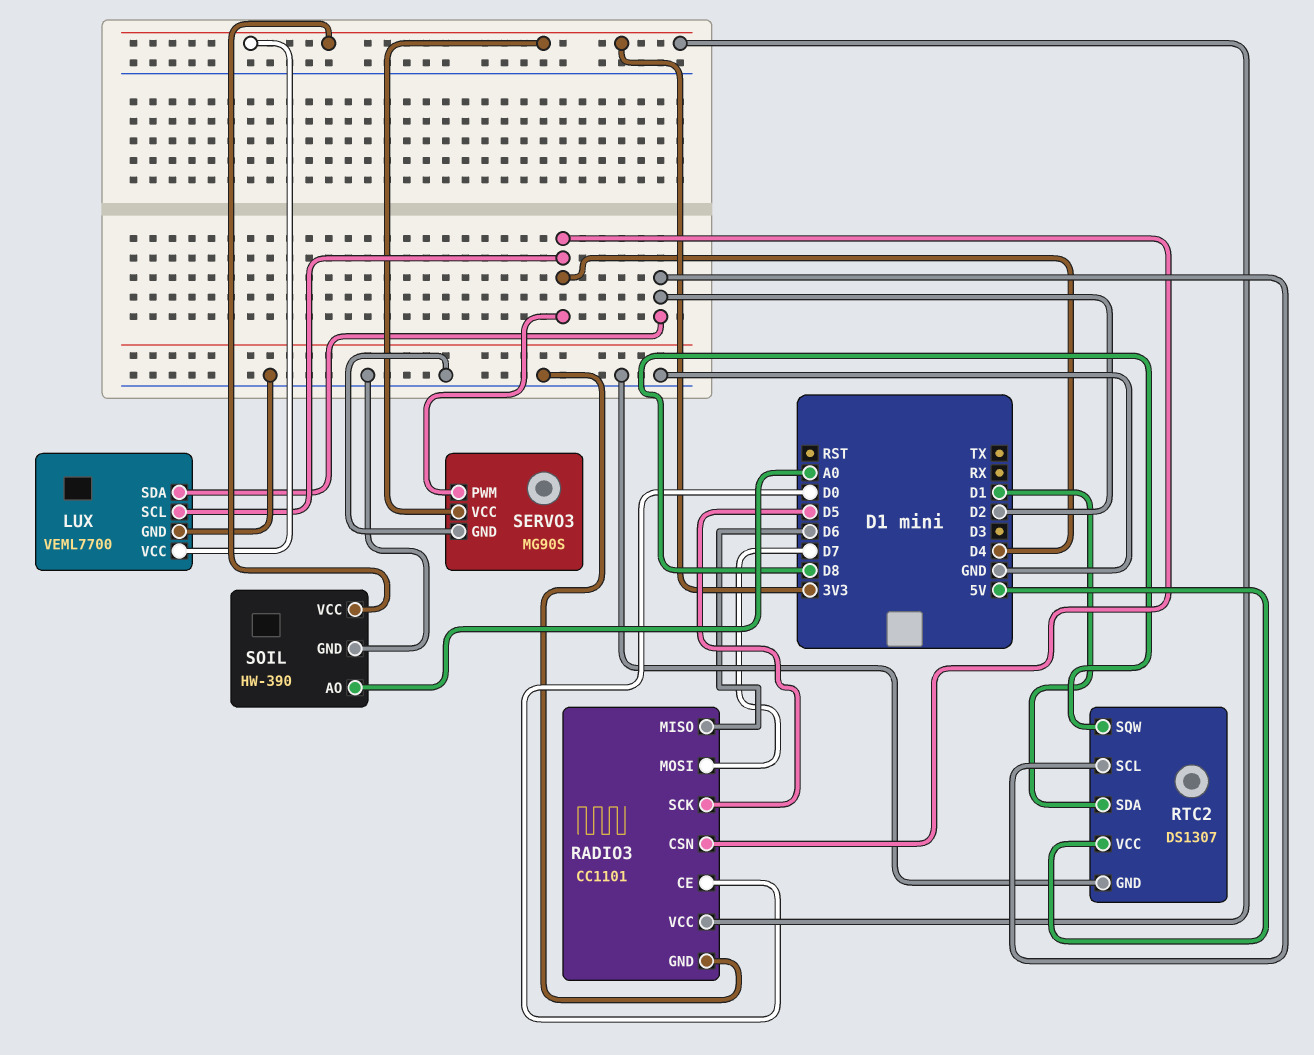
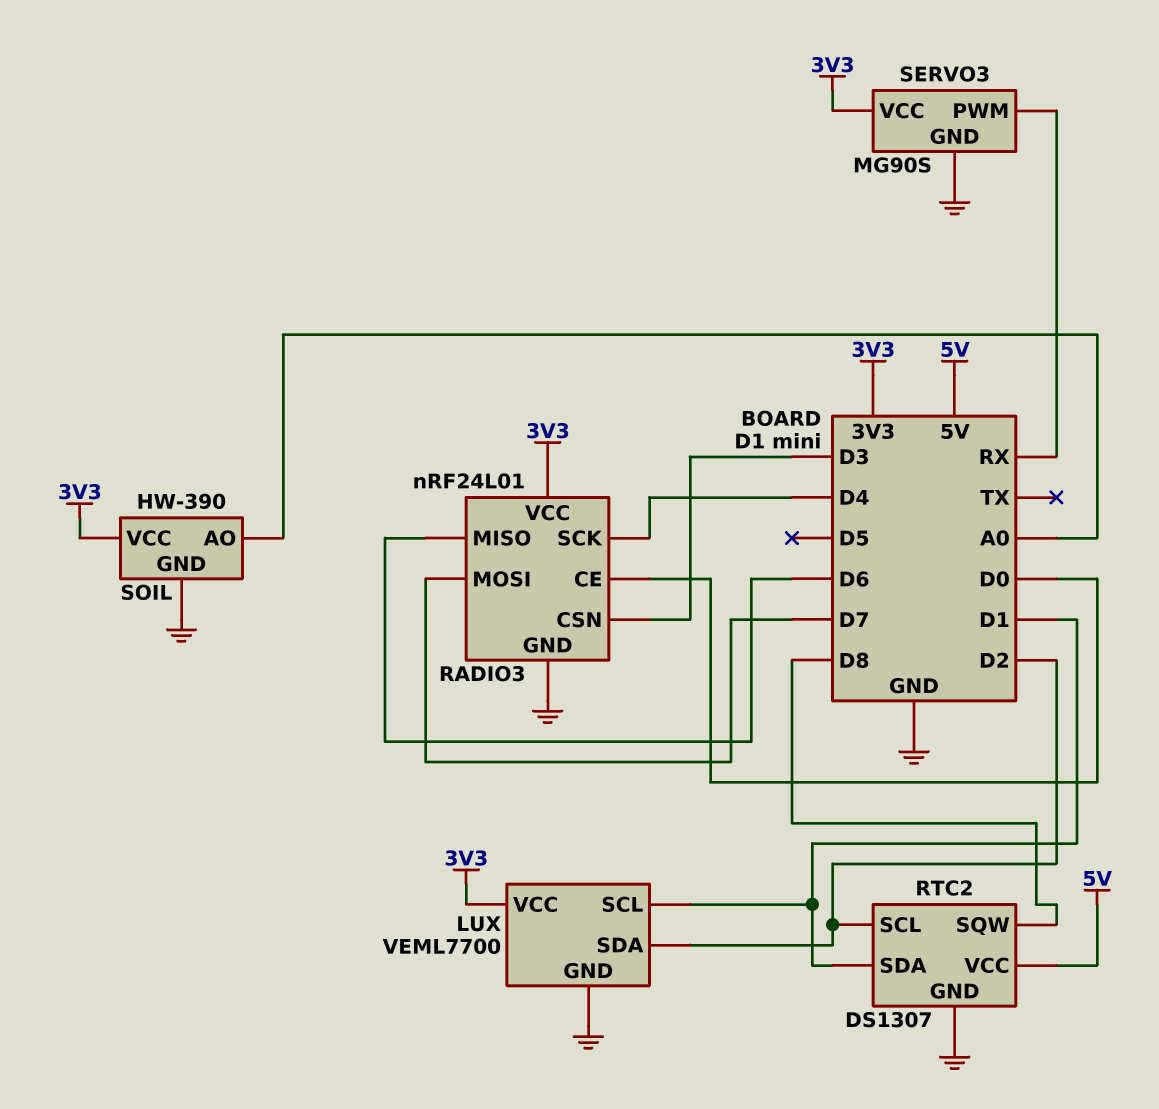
LUX pin SCL: D4 -> D1
RADIO3: CC1101 -> nRF24L01
RADIO3 pin CSN: D4 -> D3
RADIO3 pin SCK: D5 -> D4
SERVO3 pin PWM: D4 -> RX

